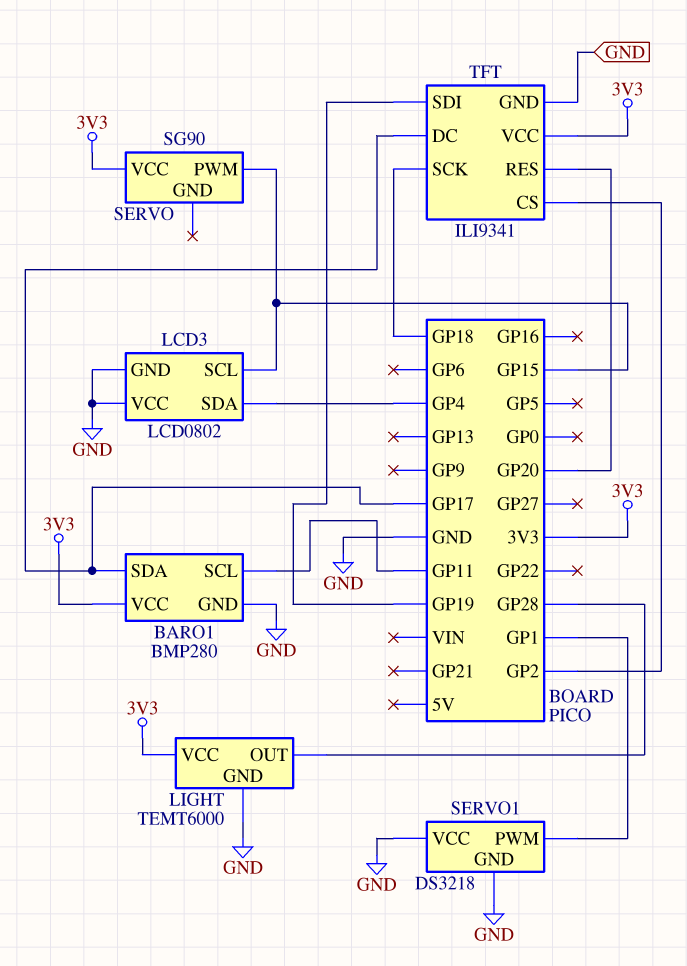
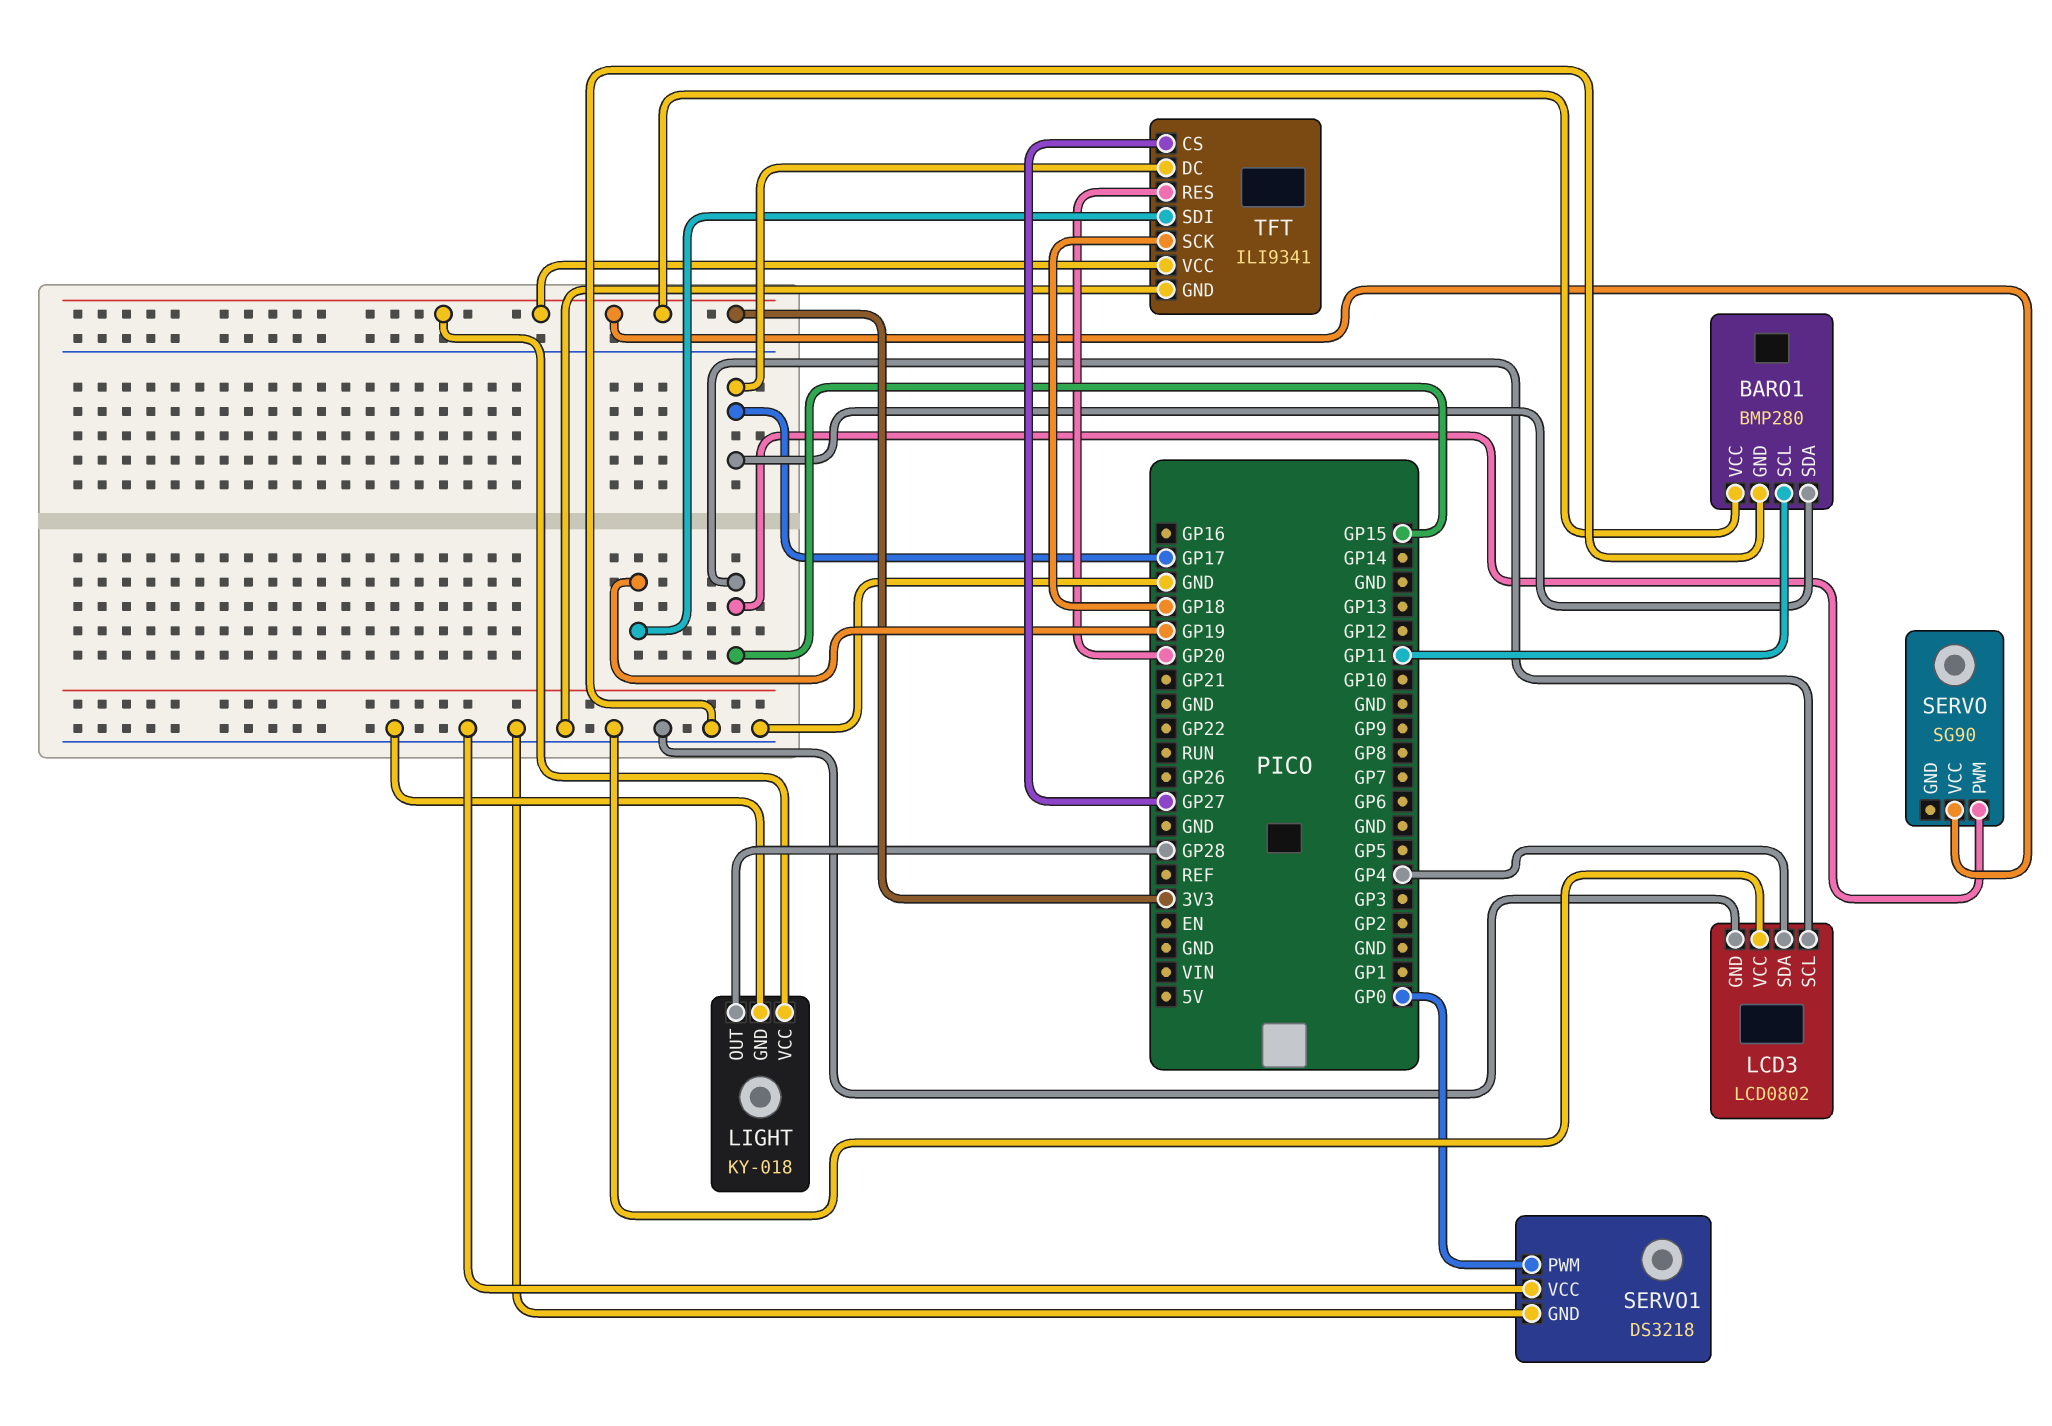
LIGHT: TEMT6000 -> KY-018
SERVO1 pin PWM: GP1 -> GP0
TFT pin CS: GP2 -> GP27

